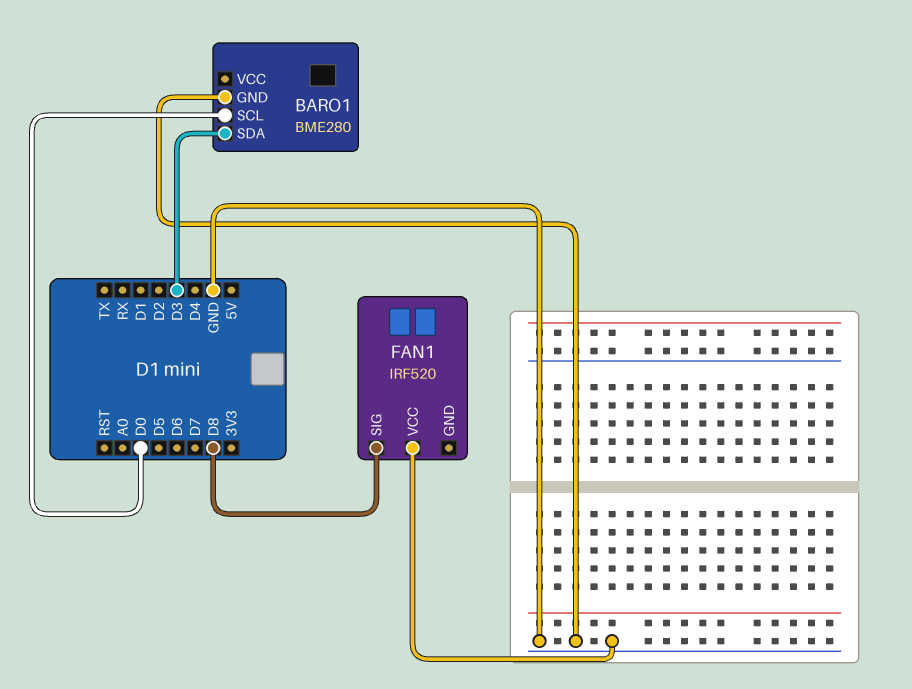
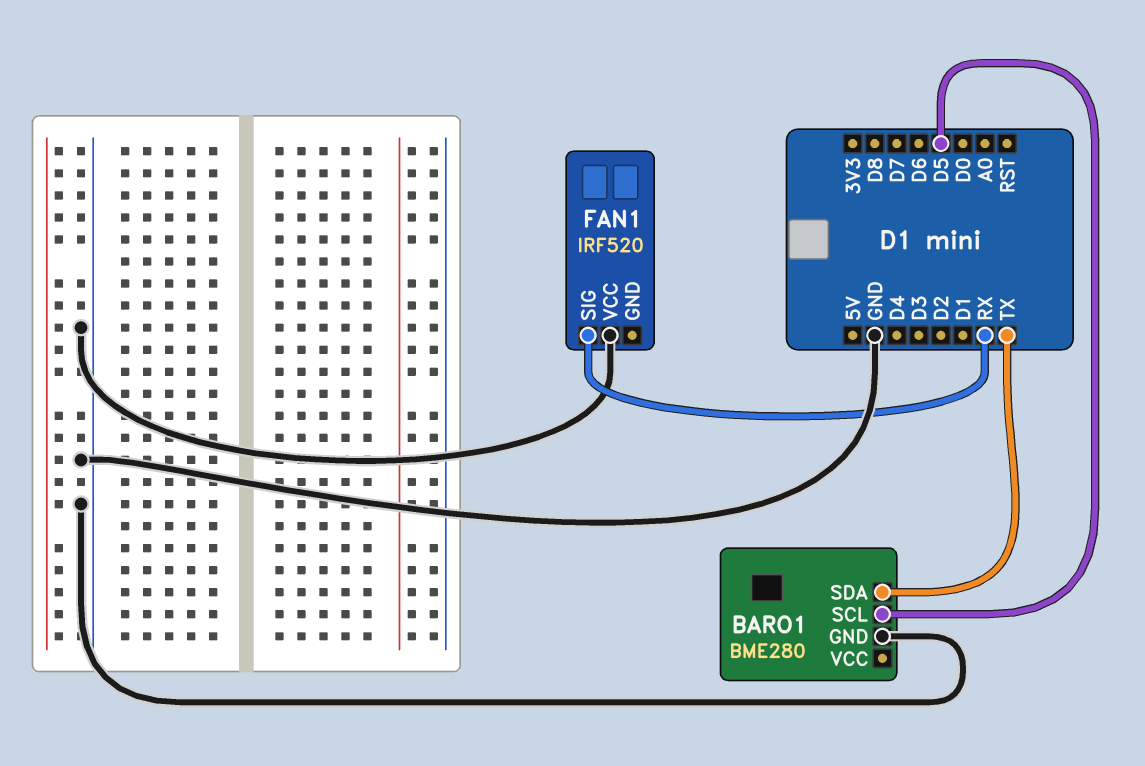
BARO1 pin SCL: D0 -> D5
BARO1 pin SDA: D3 -> TX
FAN1 pin SIG: D8 -> RX

